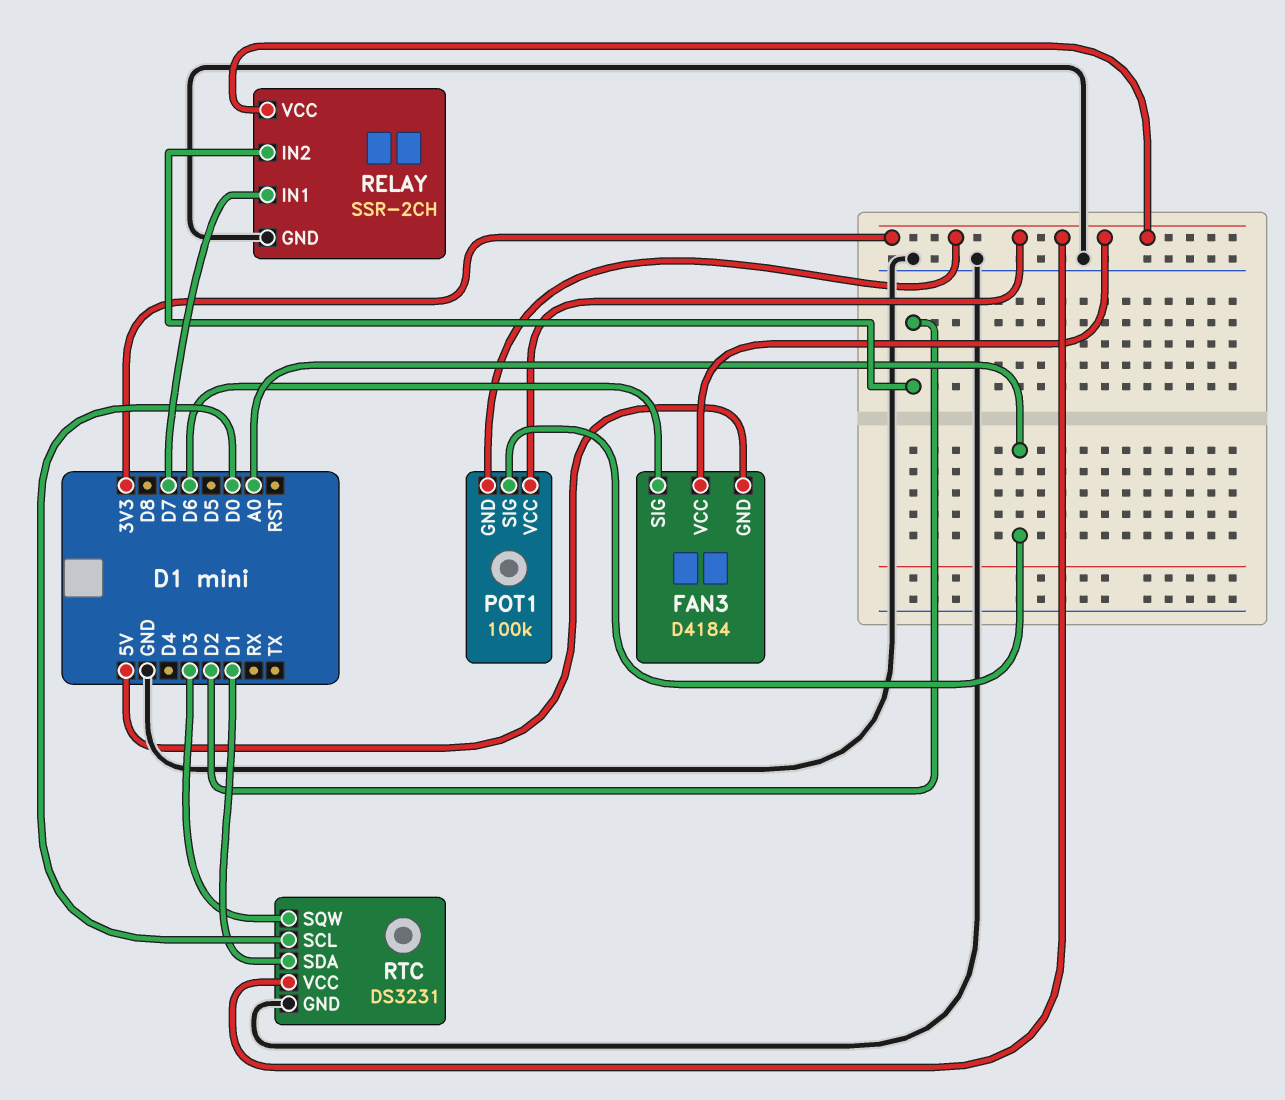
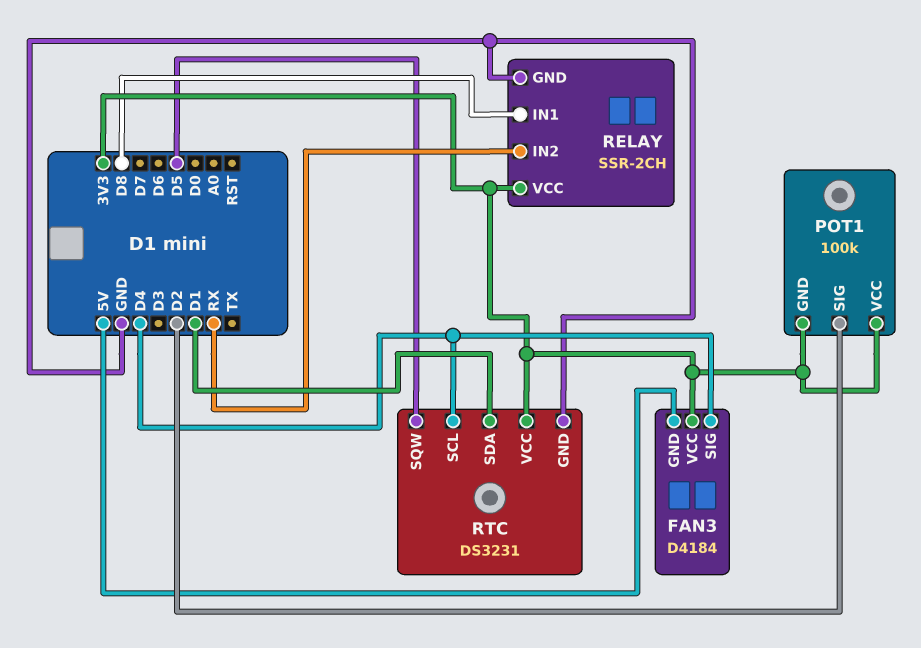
FAN3 pin SIG: D6 -> D4
POT1 pin SIG: A0 -> D2
RELAY pin IN1: D7 -> D8
RELAY pin IN2: D2 -> RX
RTC pin SCL: D0 -> D4
RTC pin SQW: D3 -> D5

